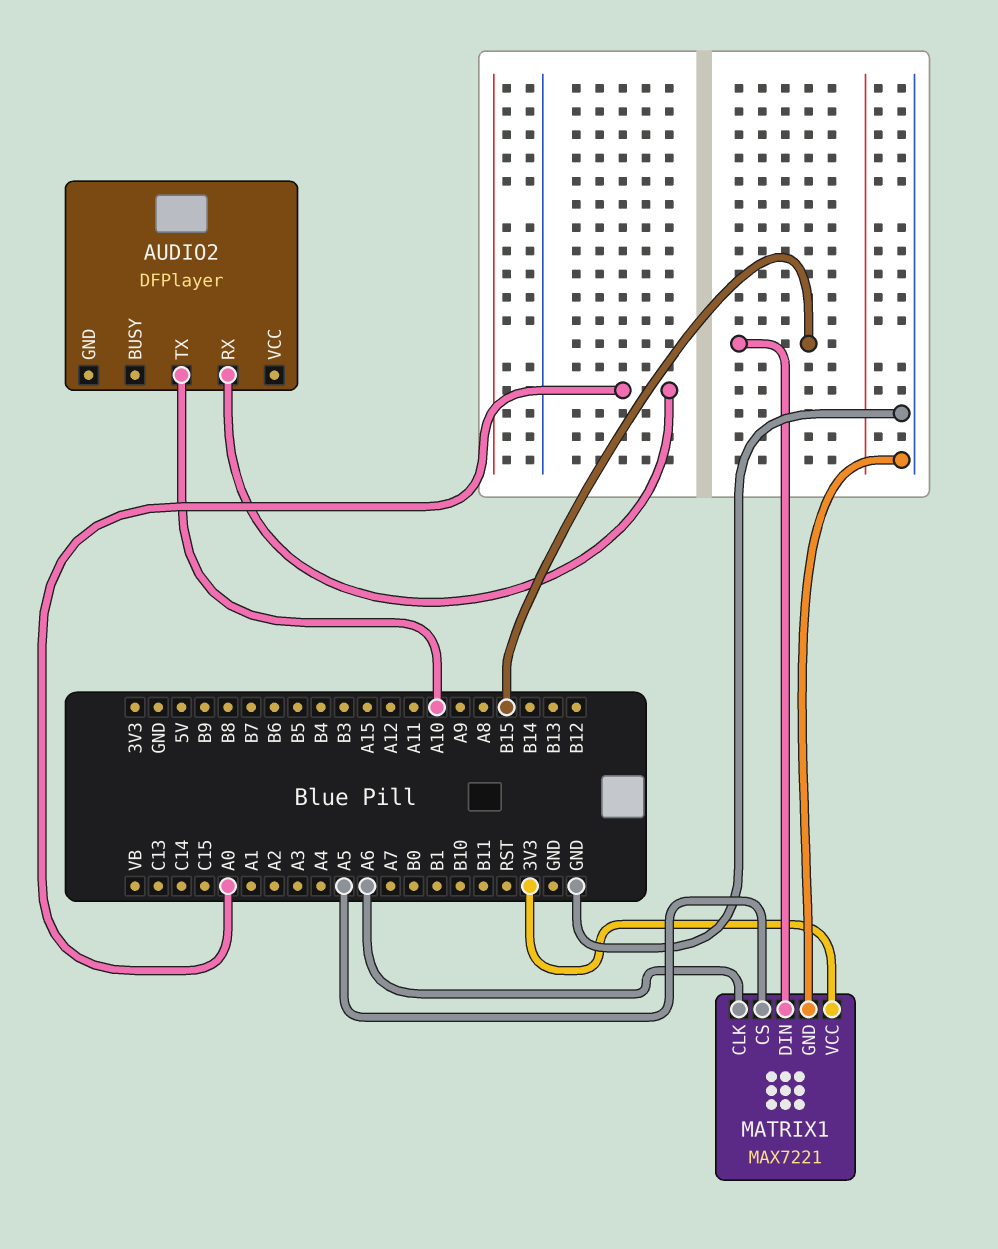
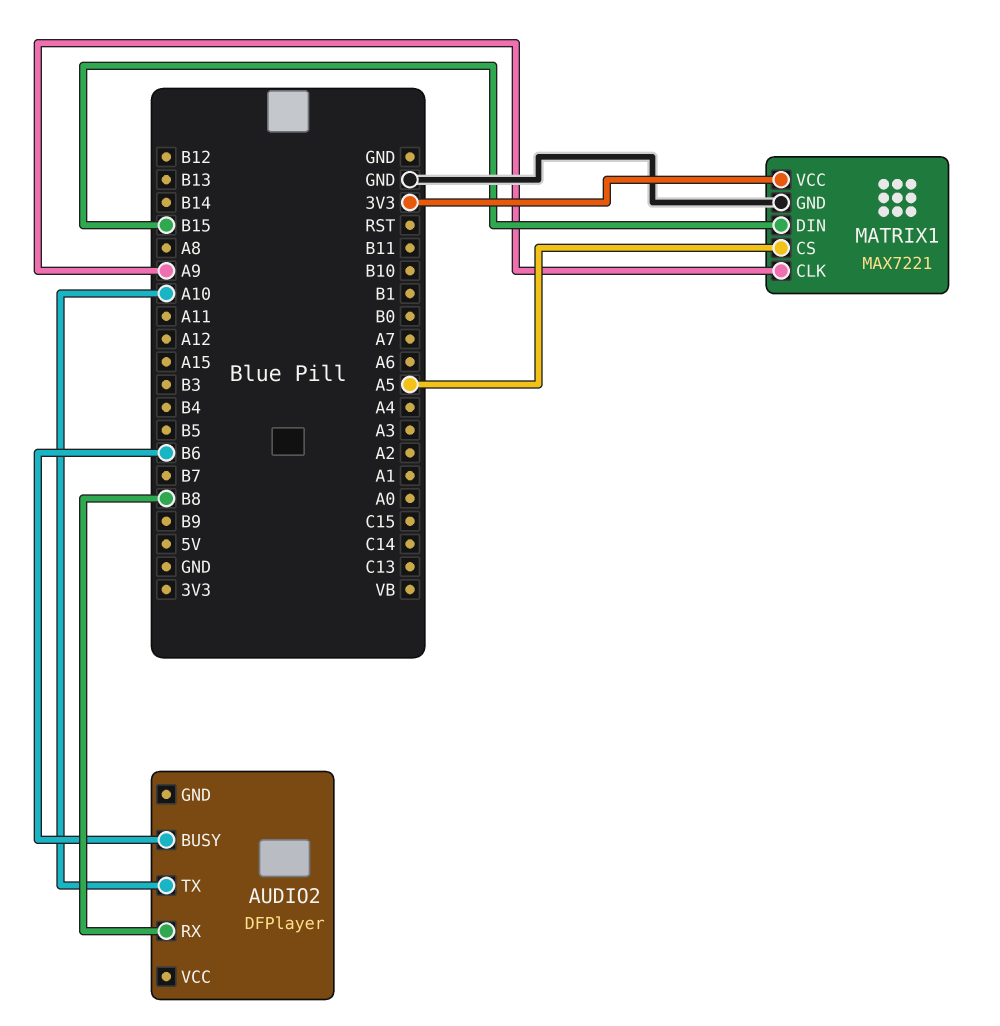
AUDIO2 pin BUSY: none -> B6
AUDIO2 pin RX: A0 -> B8
MATRIX1 pin CLK: A6 -> A9

